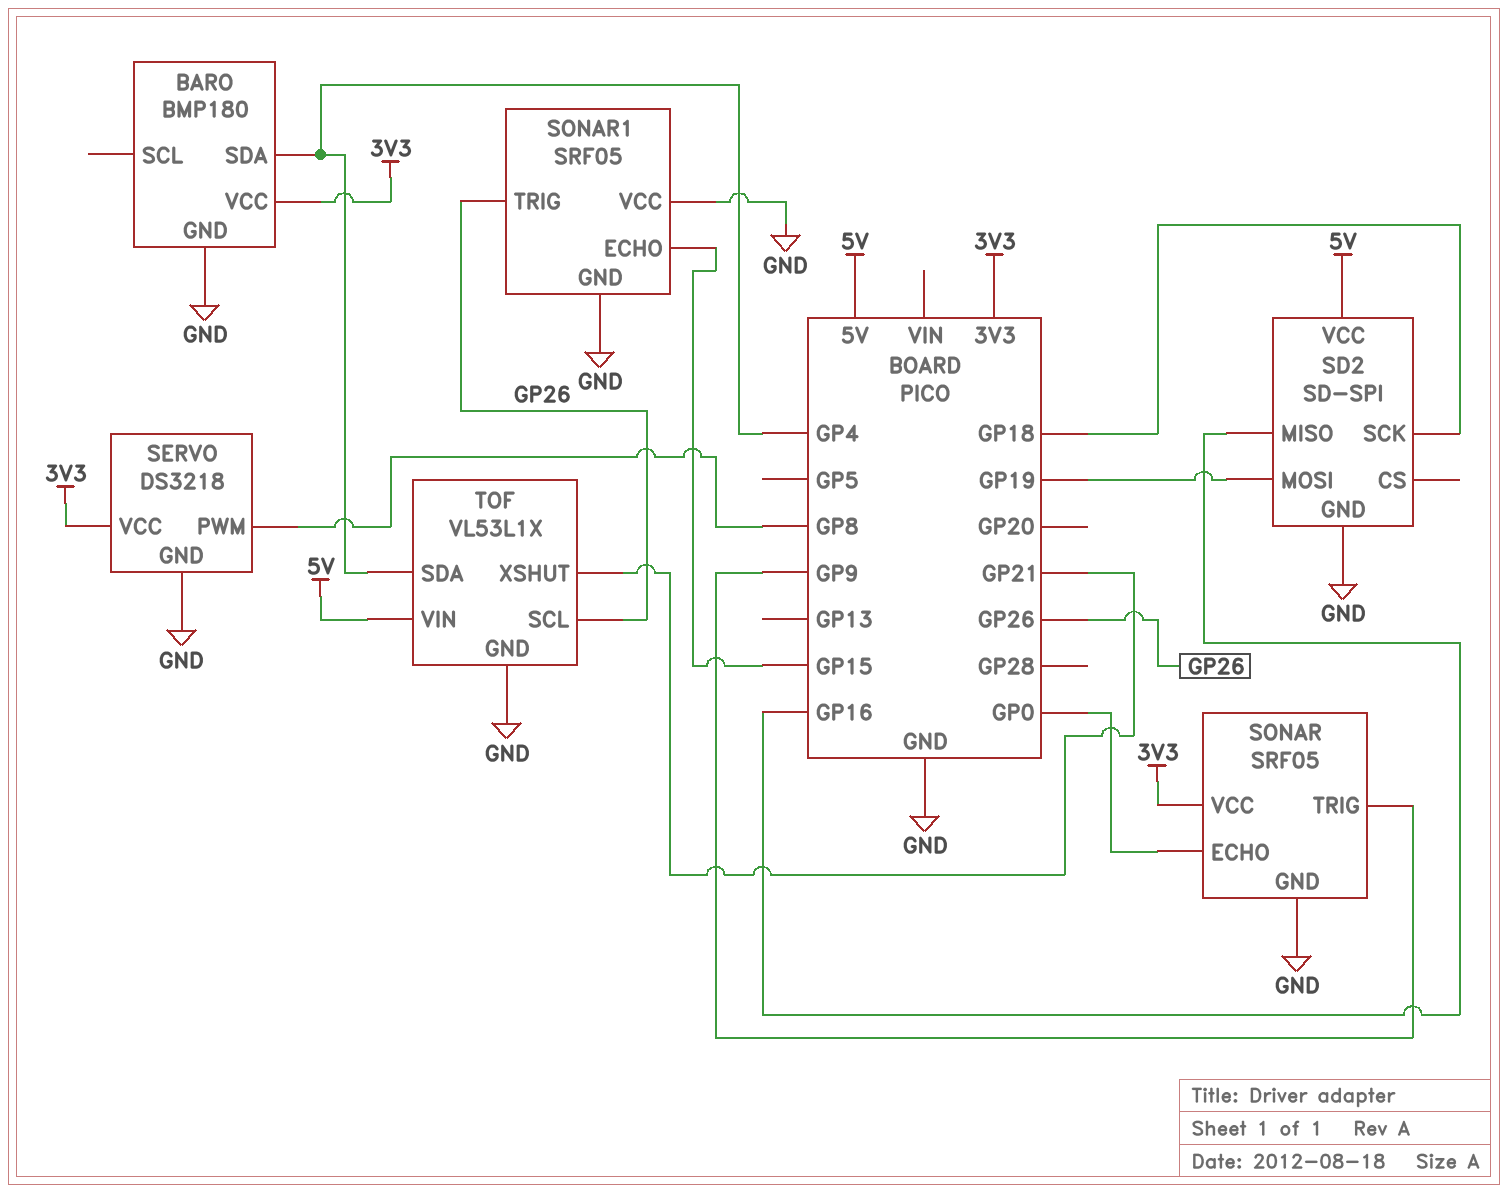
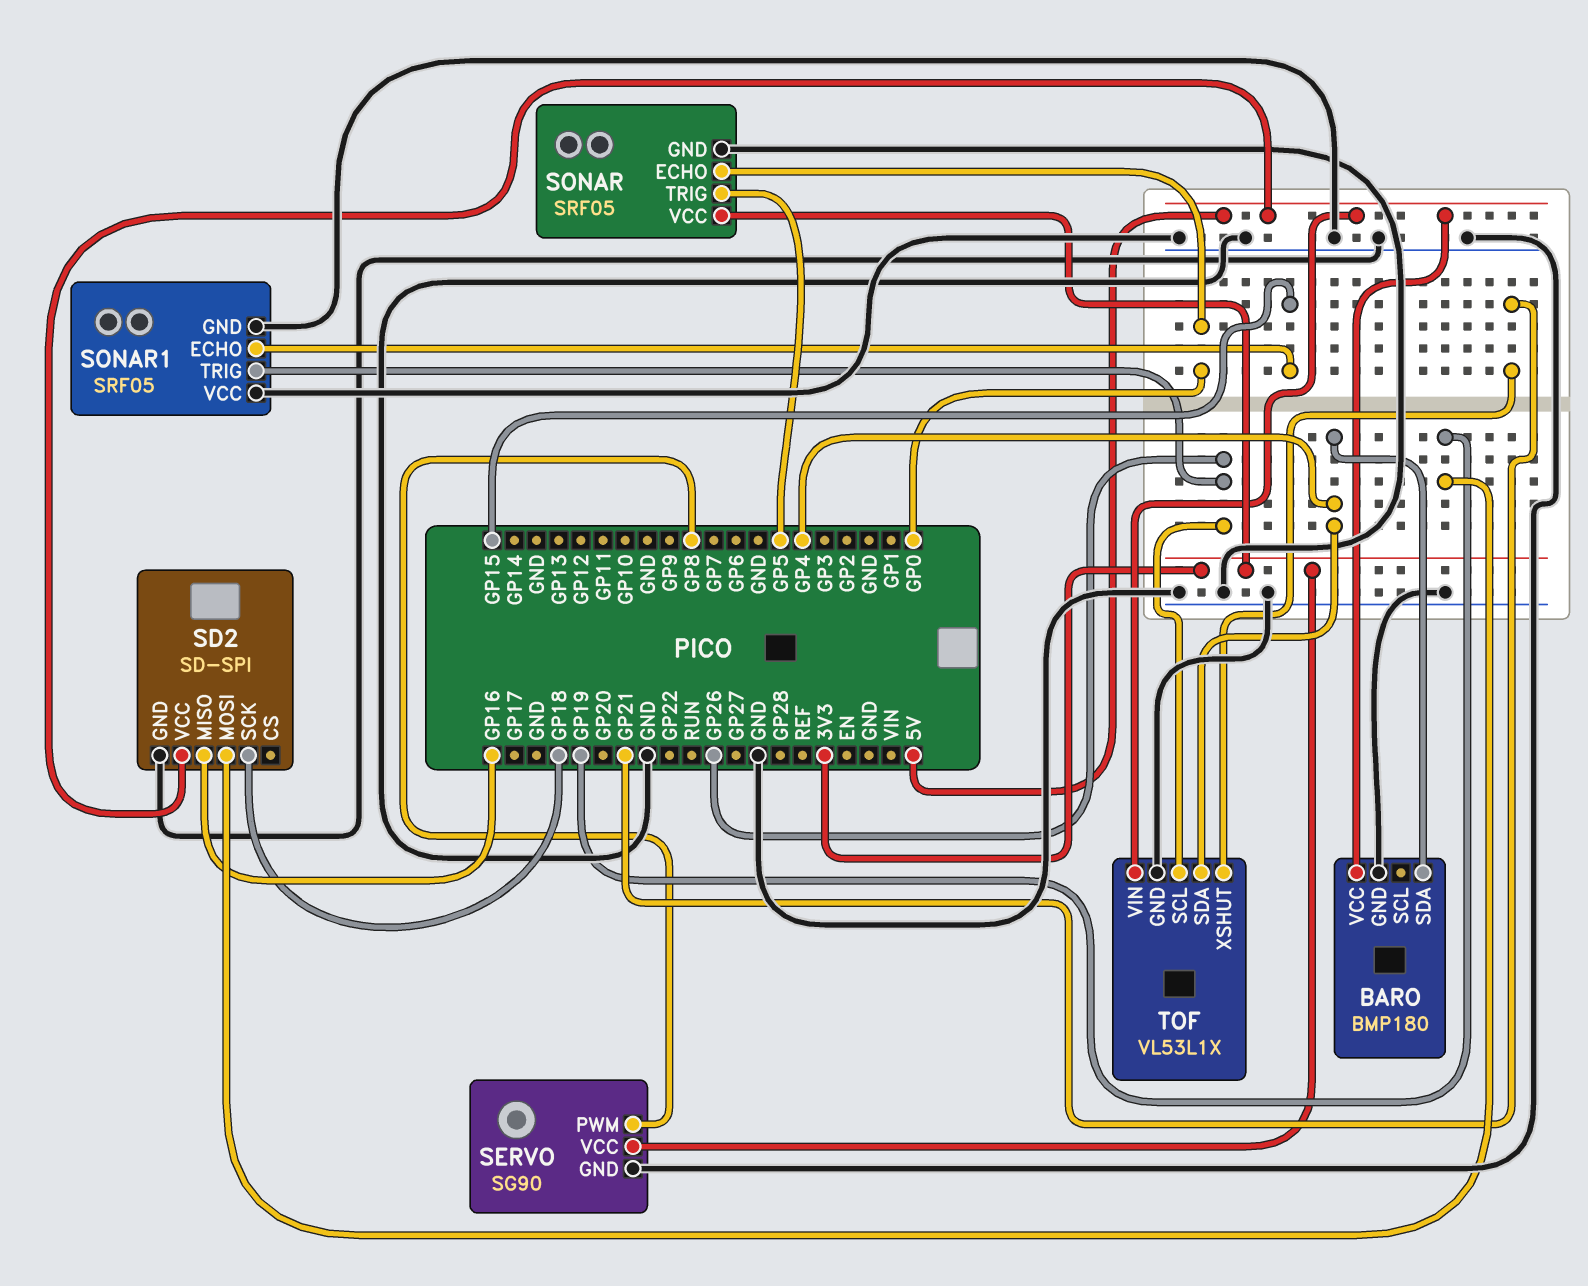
BARO pin VCC: 3V3 -> 5V
SERVO: DS3218 -> SG90
SONAR pin TRIG: GP9 -> GP5

